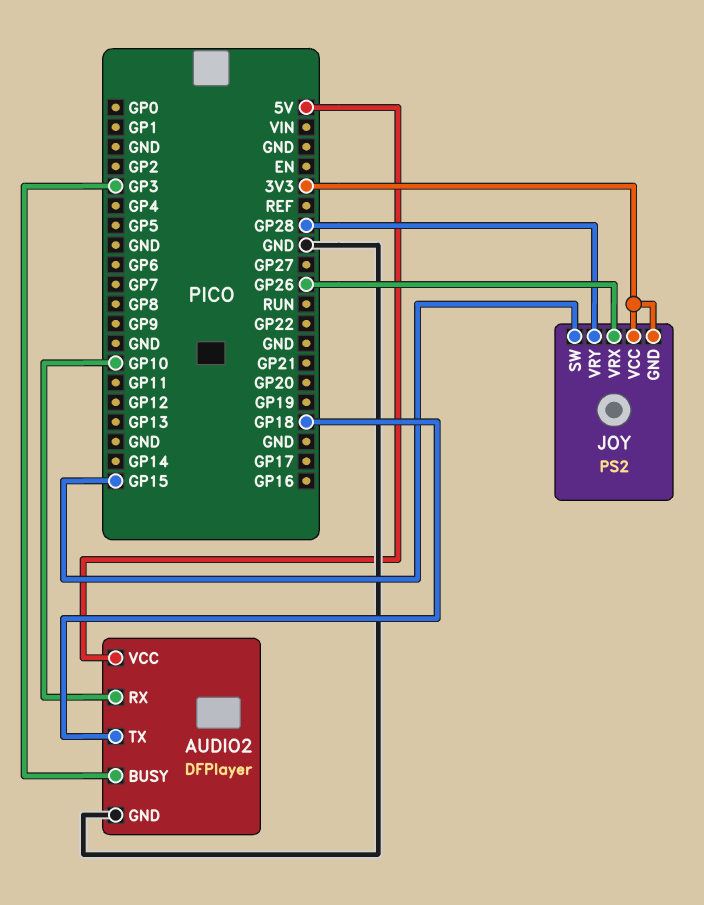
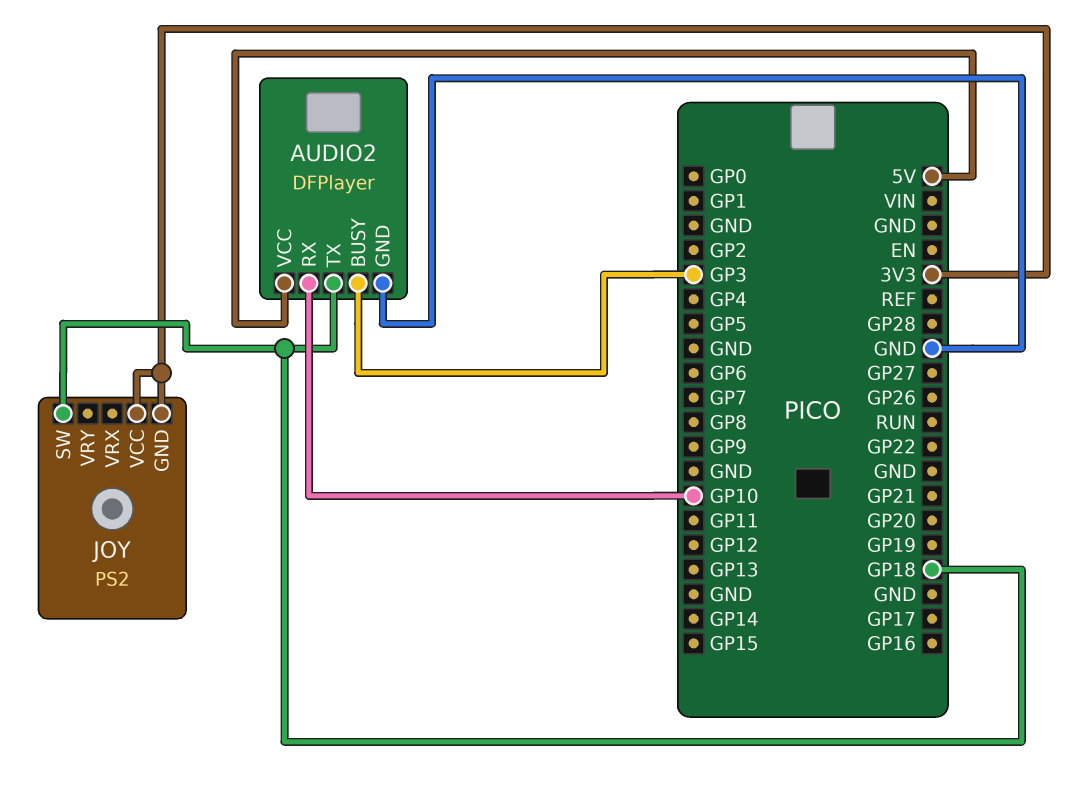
JOY pin SW: GP15 -> GP18
JOY pin VRX: GP26 -> none
JOY pin VRY: GP28 -> none

